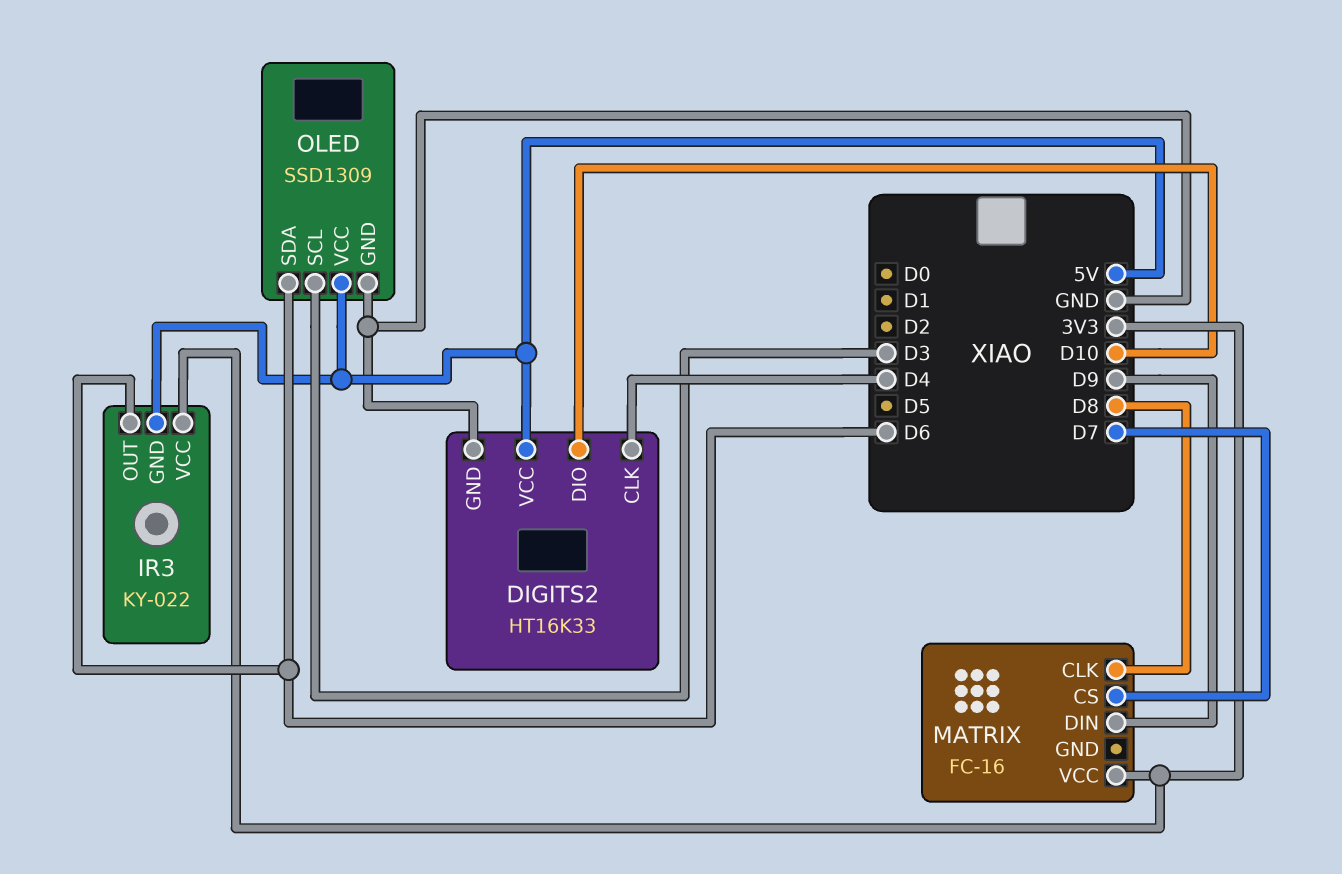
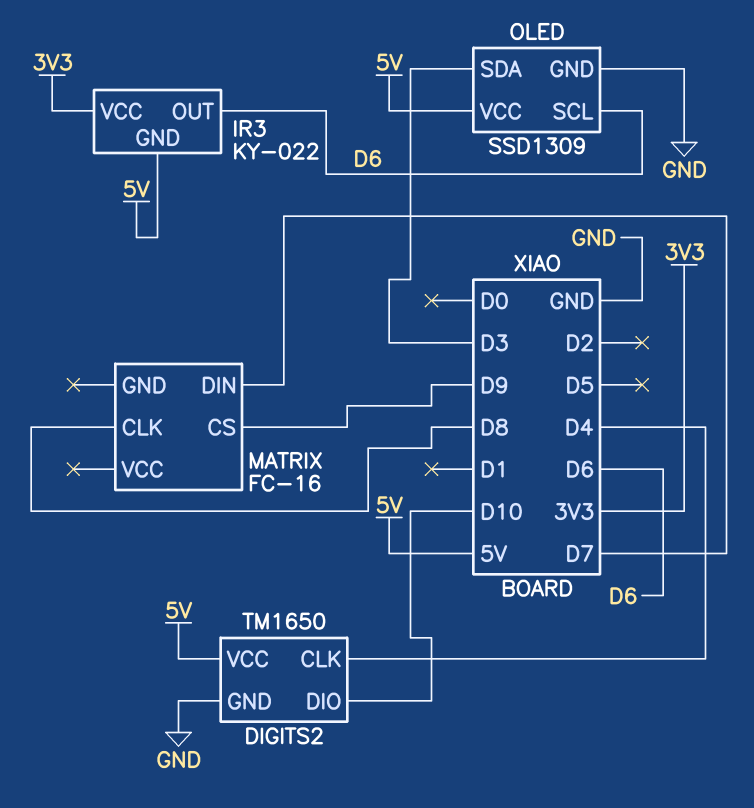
DIGITS2: HT16K33 -> TM1650
MATRIX pin CS: D7 -> D9
MATRIX pin DIN: D9 -> D7
MATRIX pin VCC: 3V3 -> none
OLED pin SCL: D3 -> D6
OLED pin SDA: D6 -> D3

